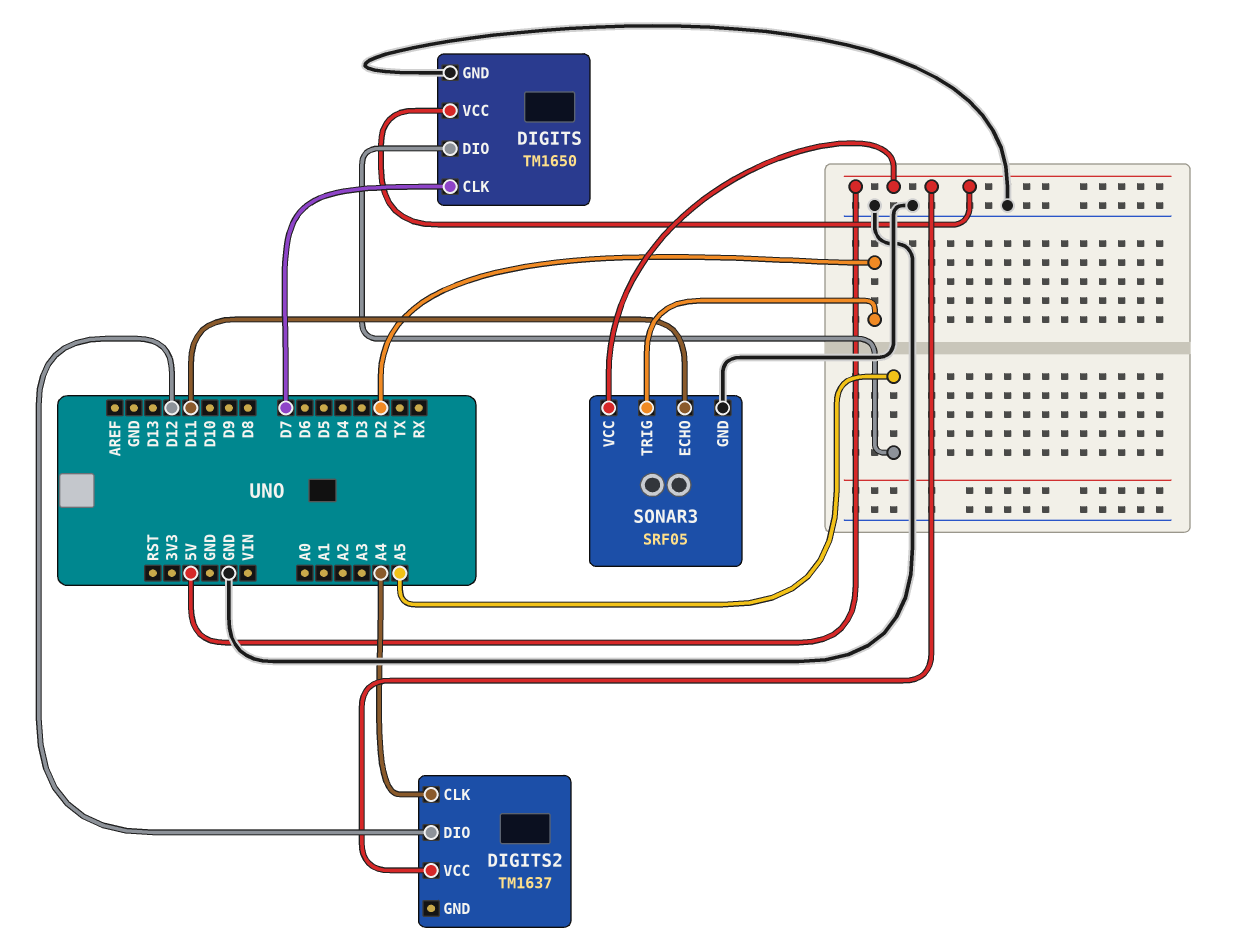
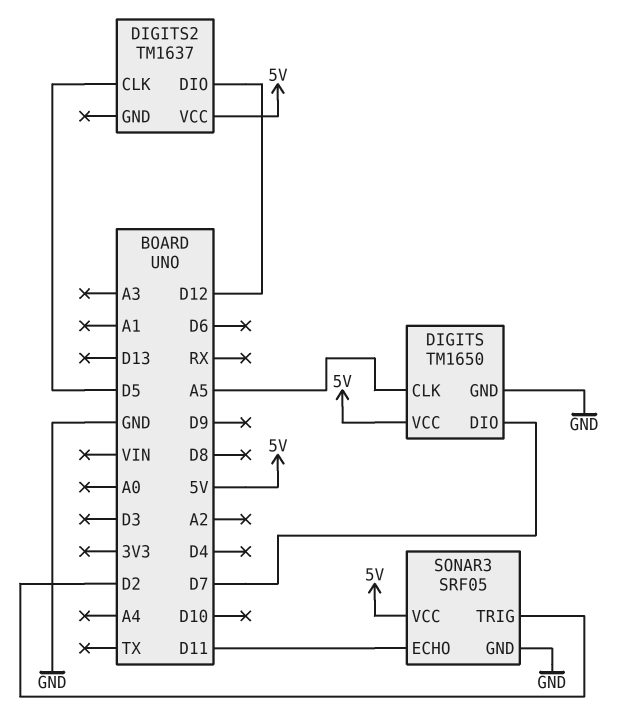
DIGITS pin CLK: D7 -> A5
DIGITS pin DIO: A5 -> D7
DIGITS2 pin CLK: A4 -> D5

